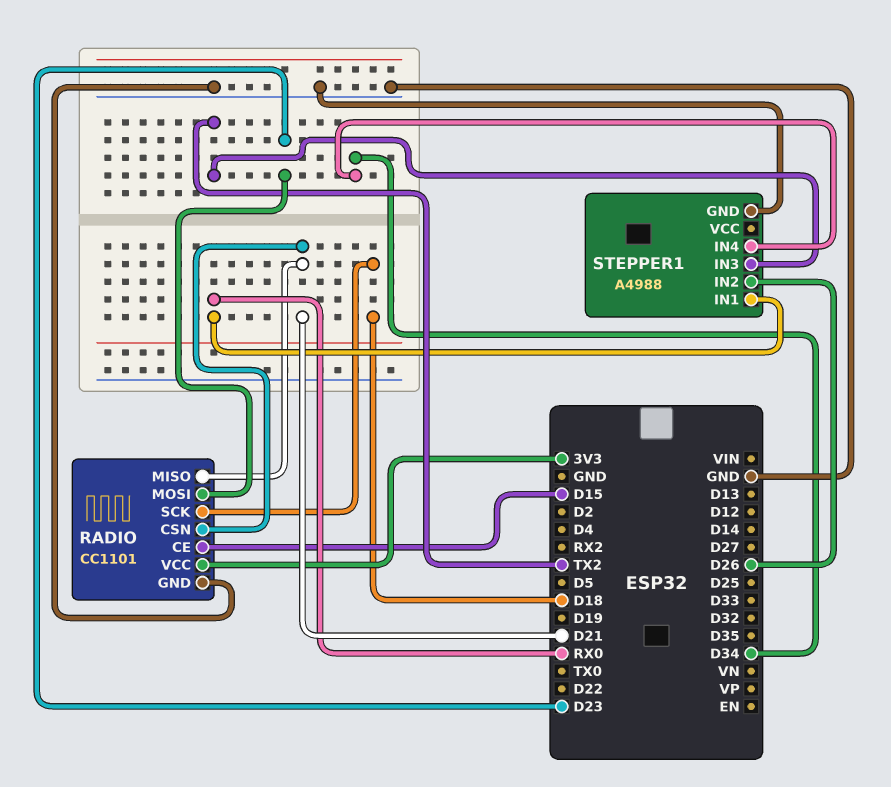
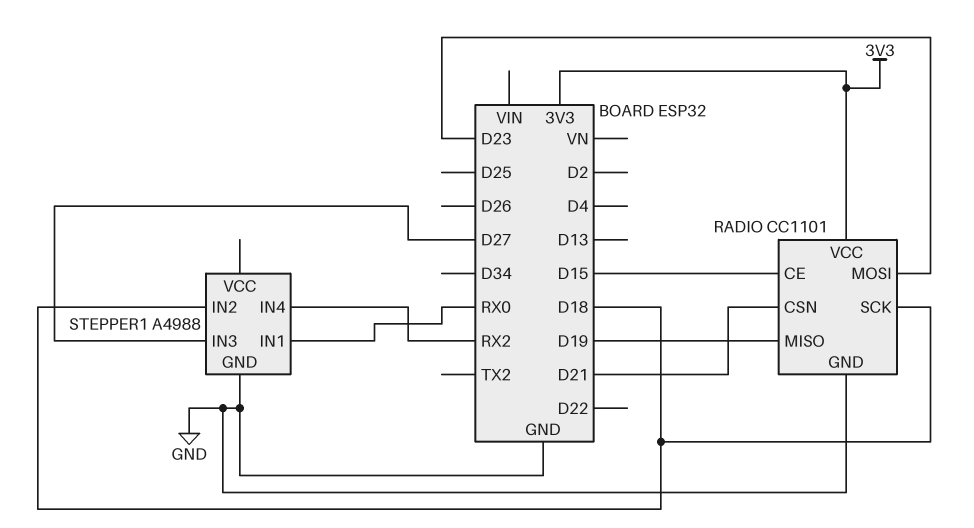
RADIO pin MISO: D21 -> D19
STEPPER1 pin IN2: D26 -> D18
STEPPER1 pin IN3: TX2 -> D27
STEPPER1 pin IN4: D34 -> RX2

